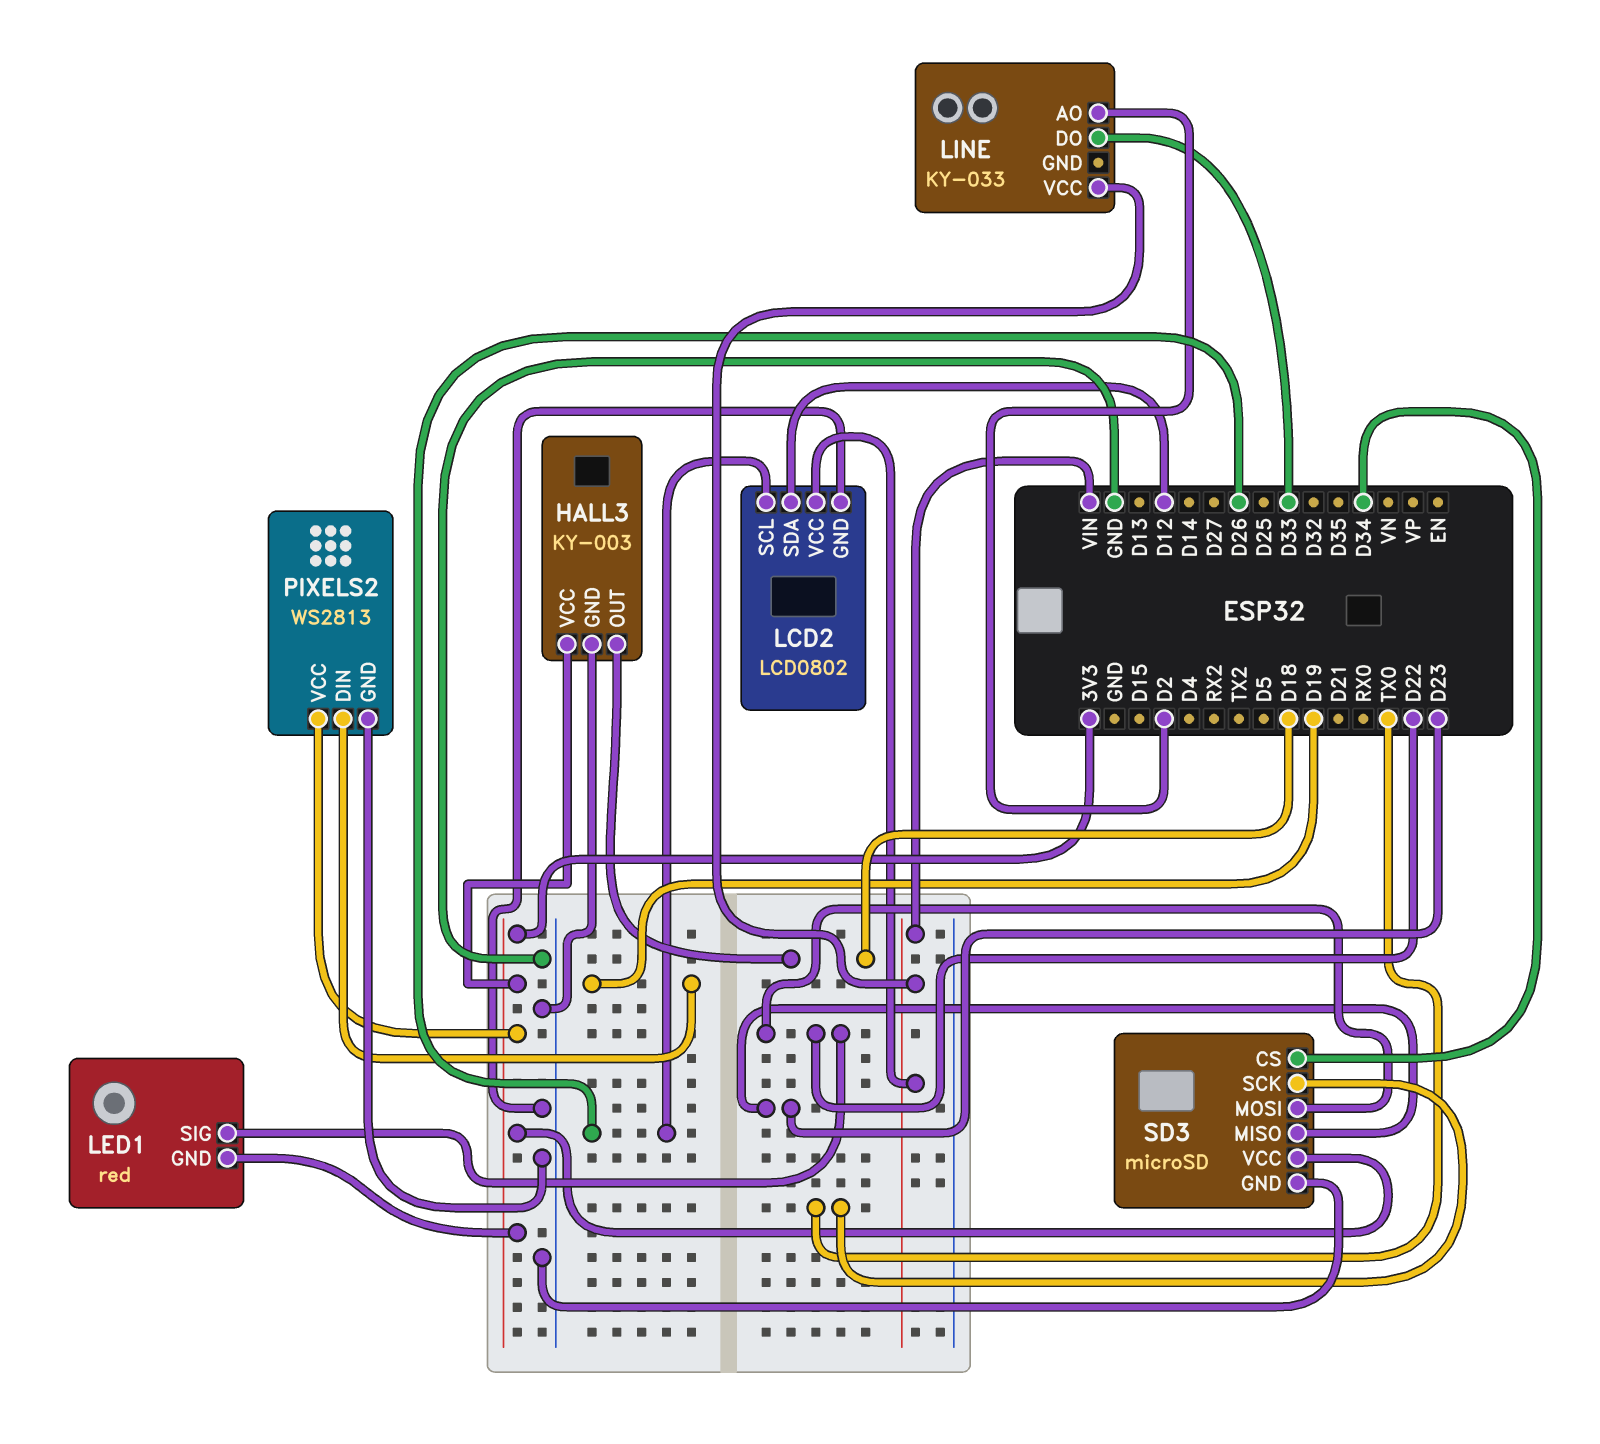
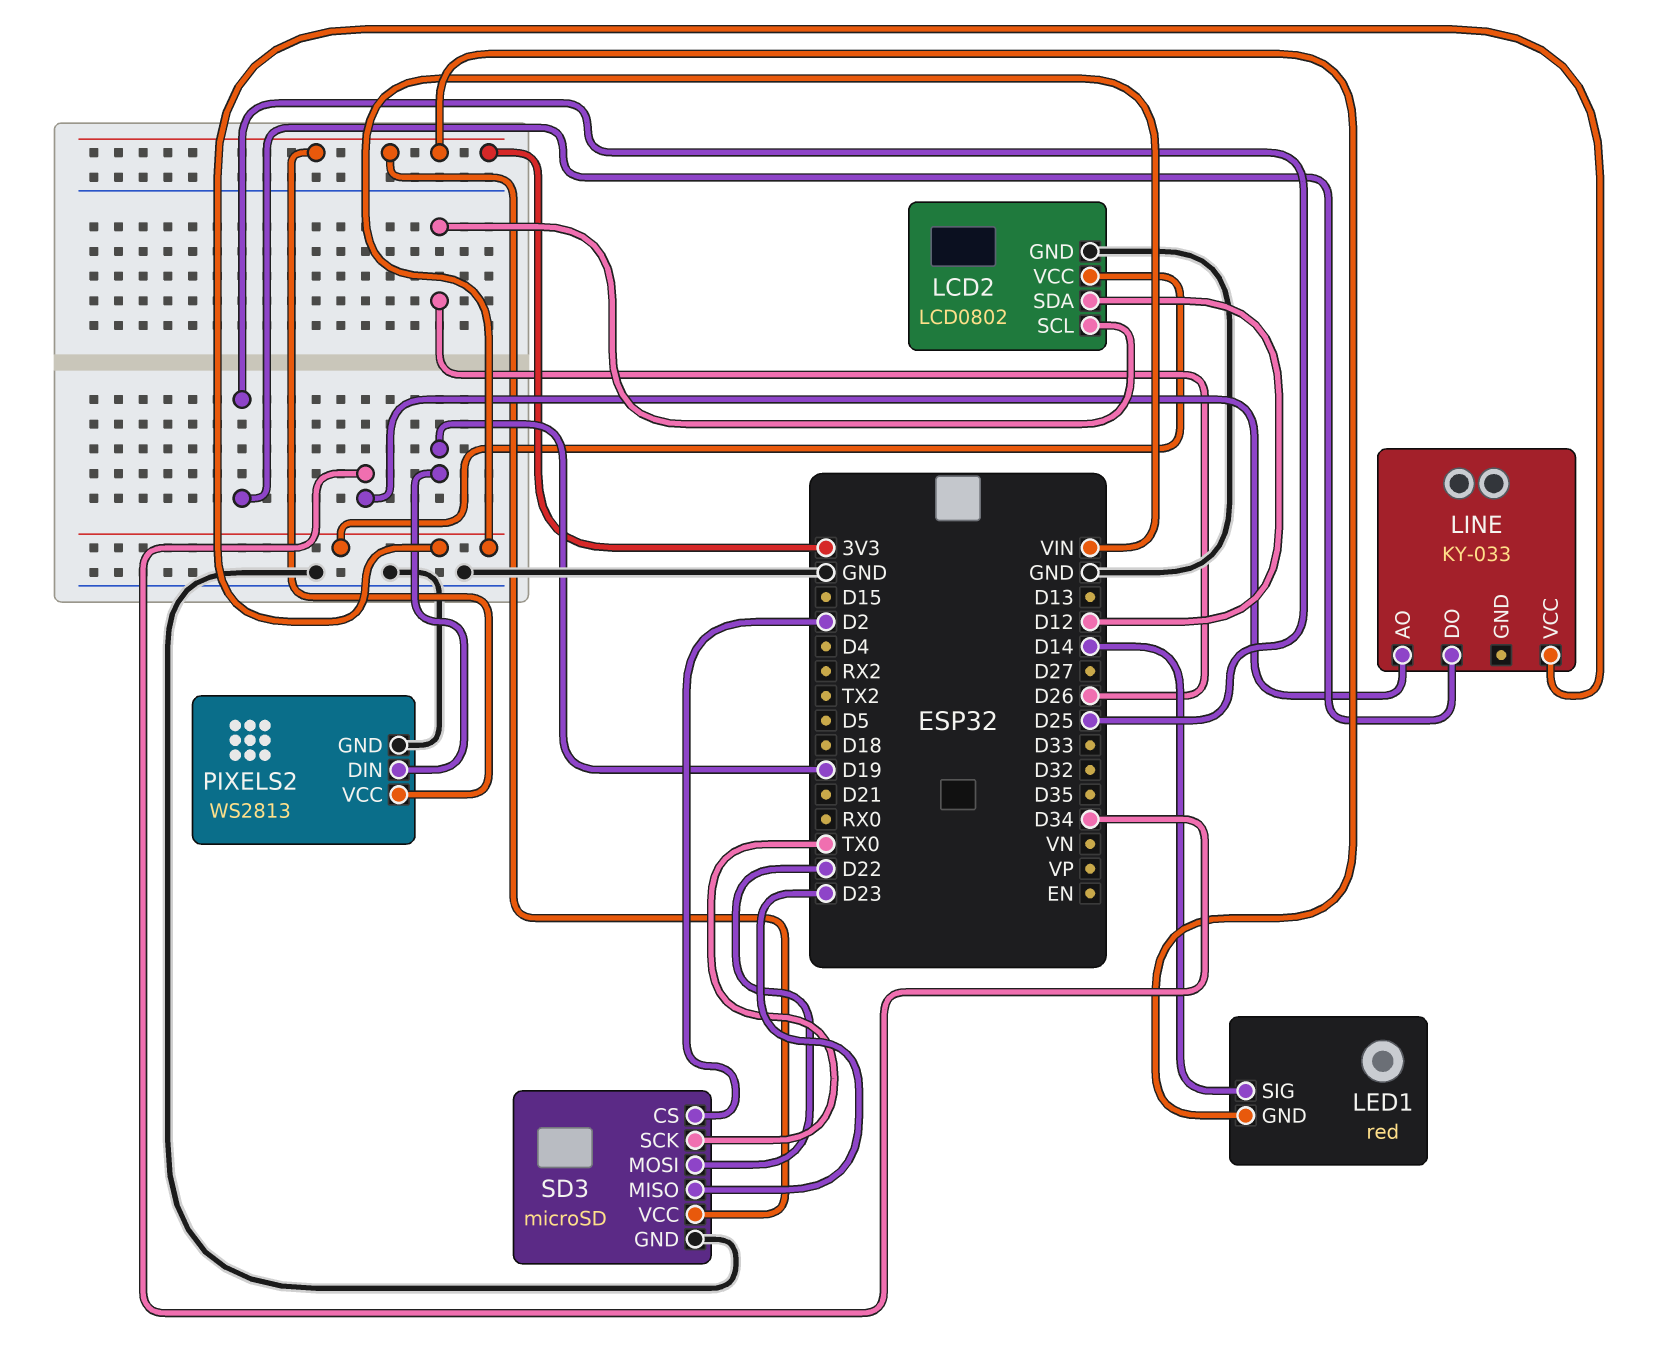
HALL3: KY-003 -> none
HALL3 pin GND: GND -> none
HALL3 pin OUT: D18 -> none
HALL3 pin VCC: 3V3 -> none
LED1 pin SIG: D22 -> D14
LINE pin AO: D2 -> D34
LINE pin DO: D33 -> D25
SD3 pin CS: D34 -> D2

